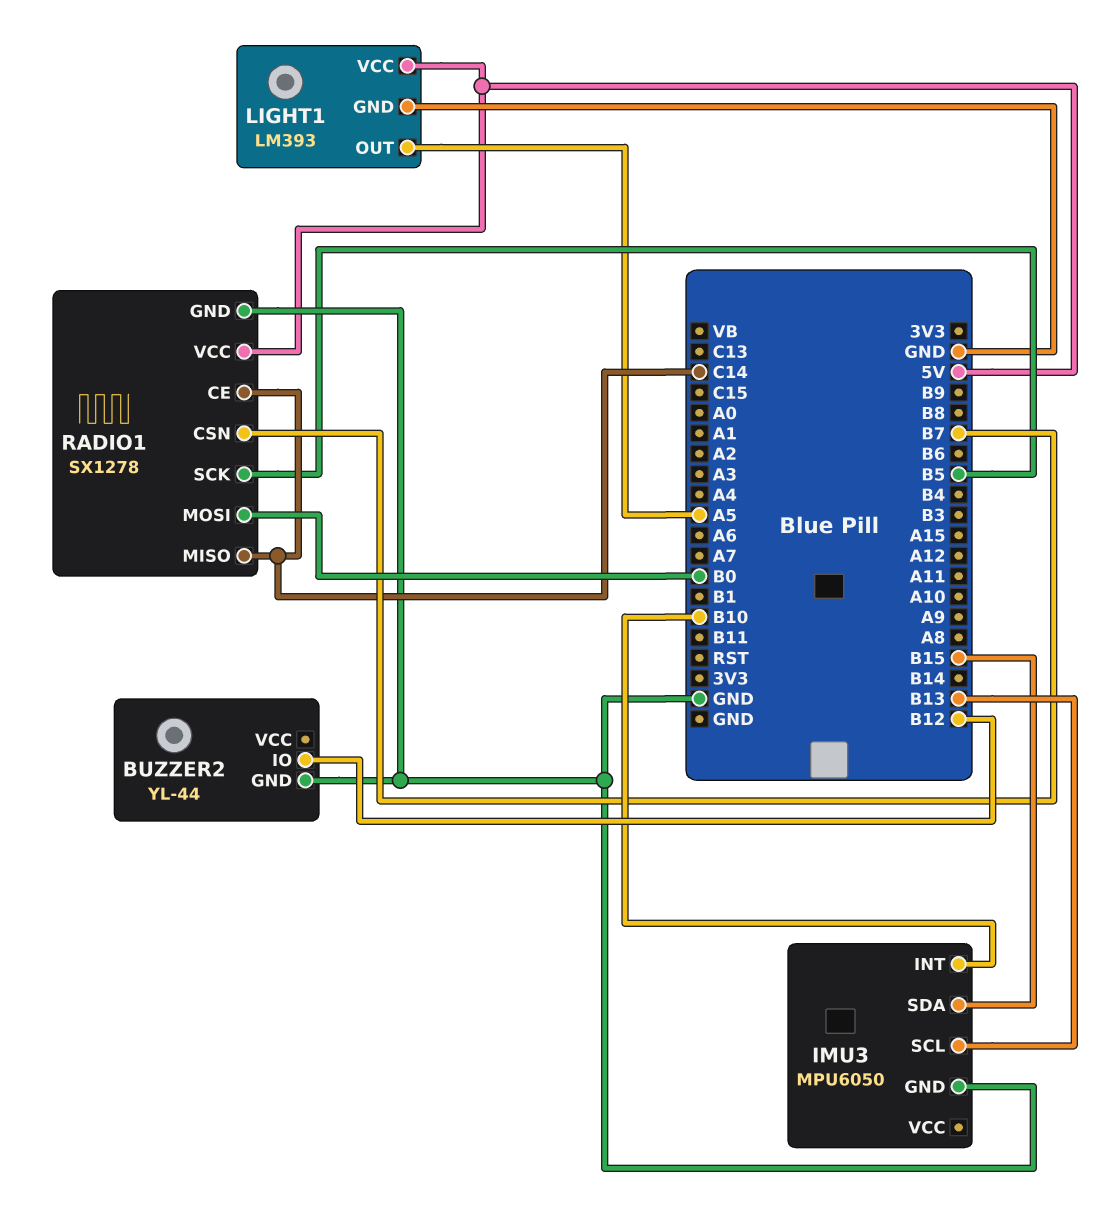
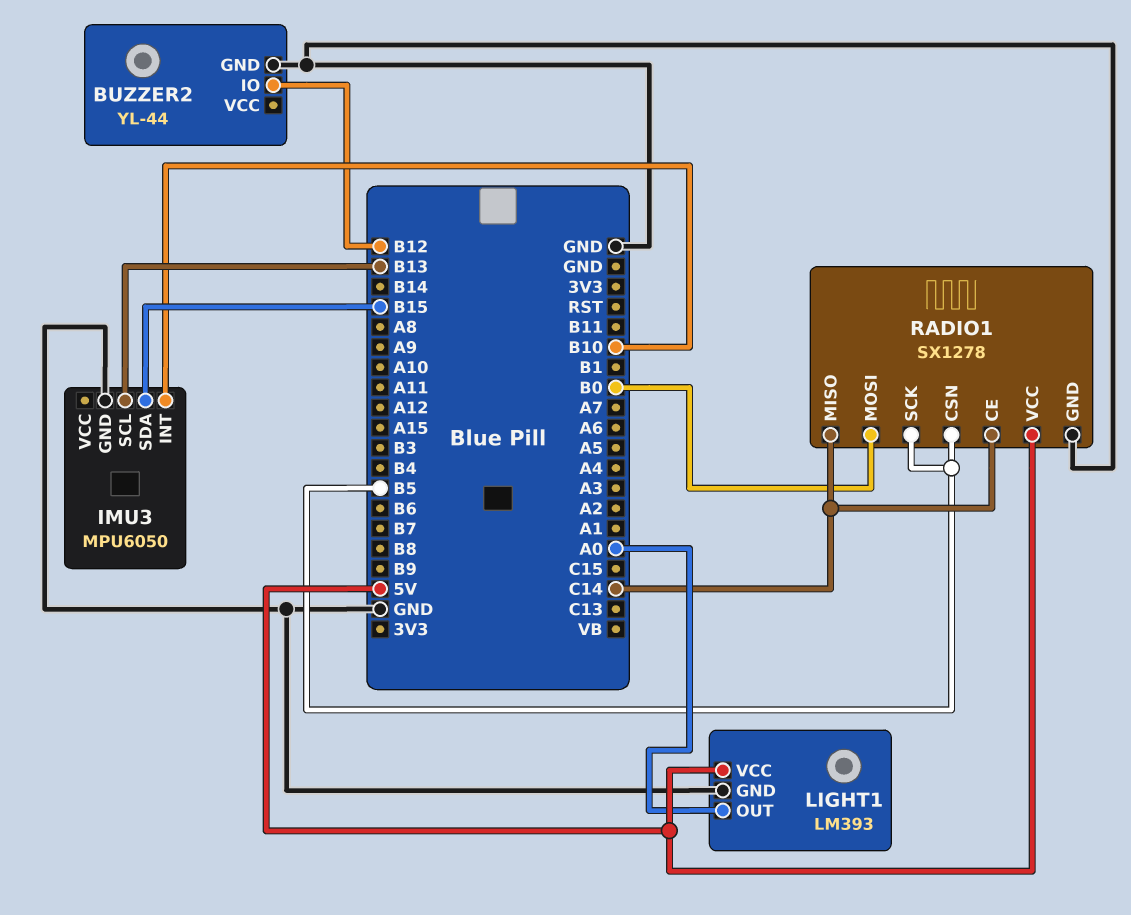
LIGHT1 pin OUT: A5 -> A0
RADIO1 pin CSN: B7 -> B5

